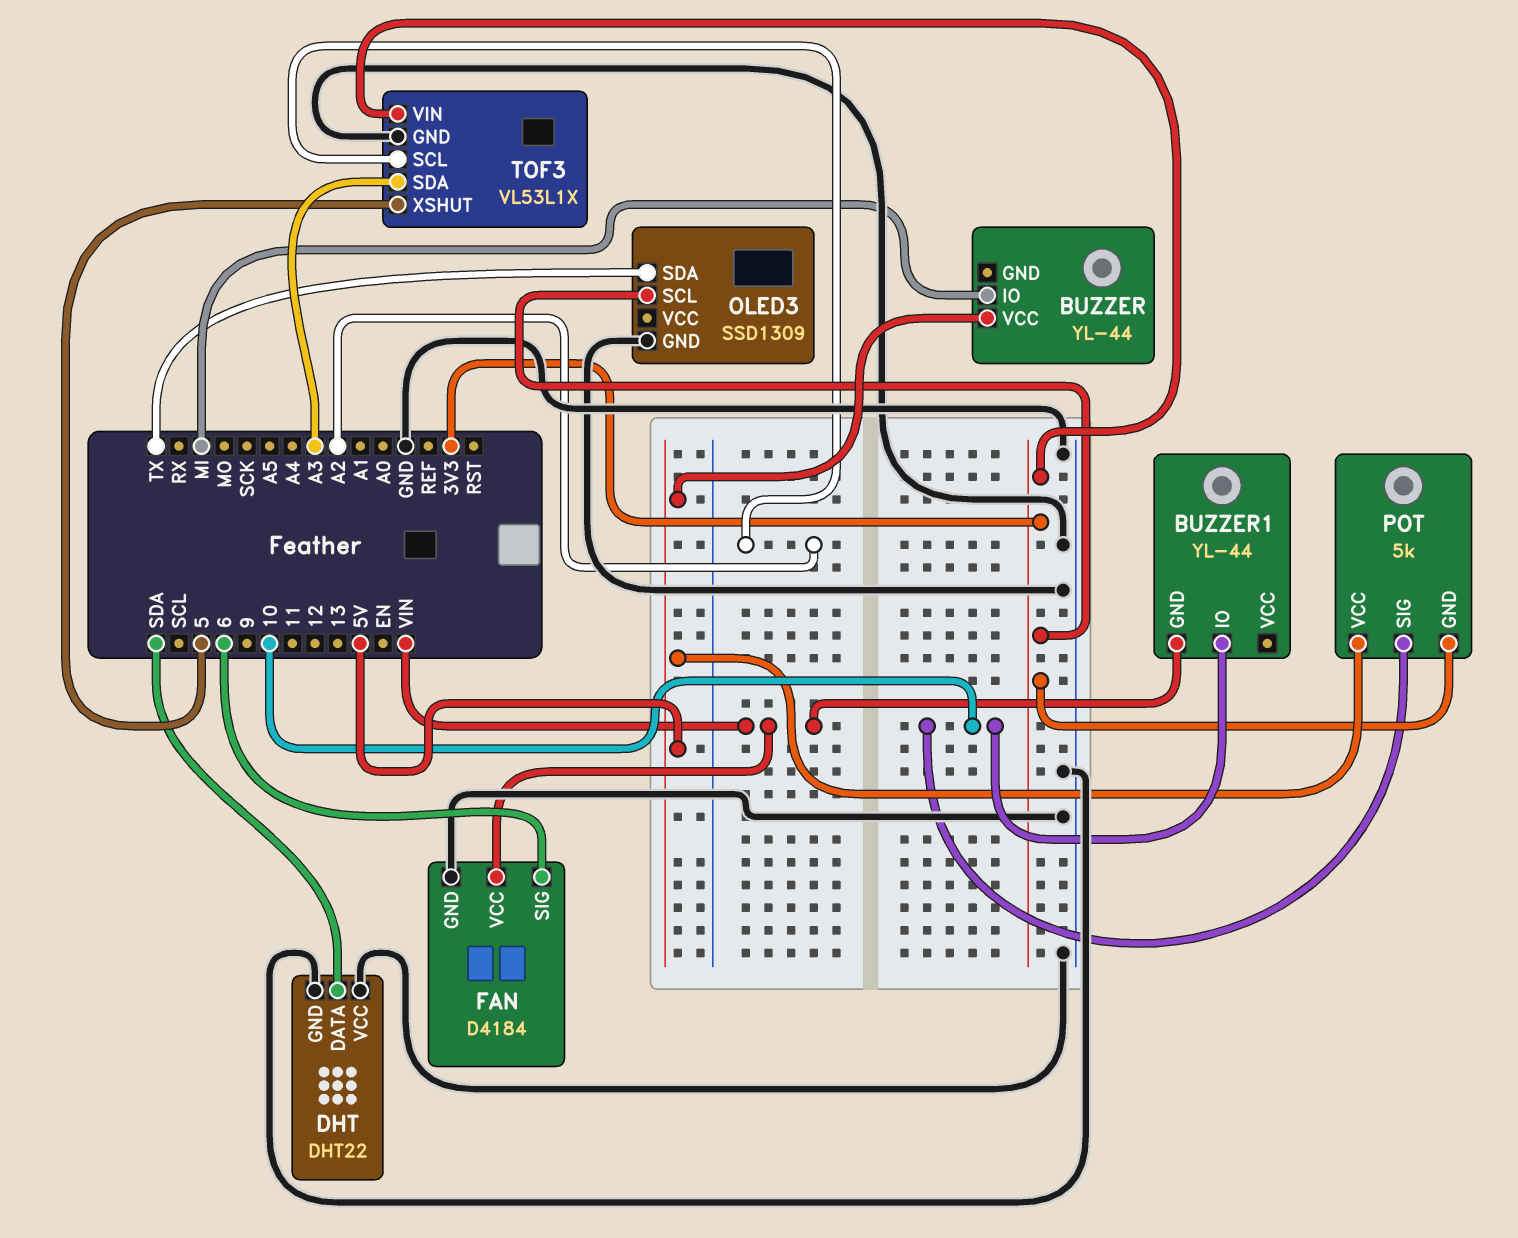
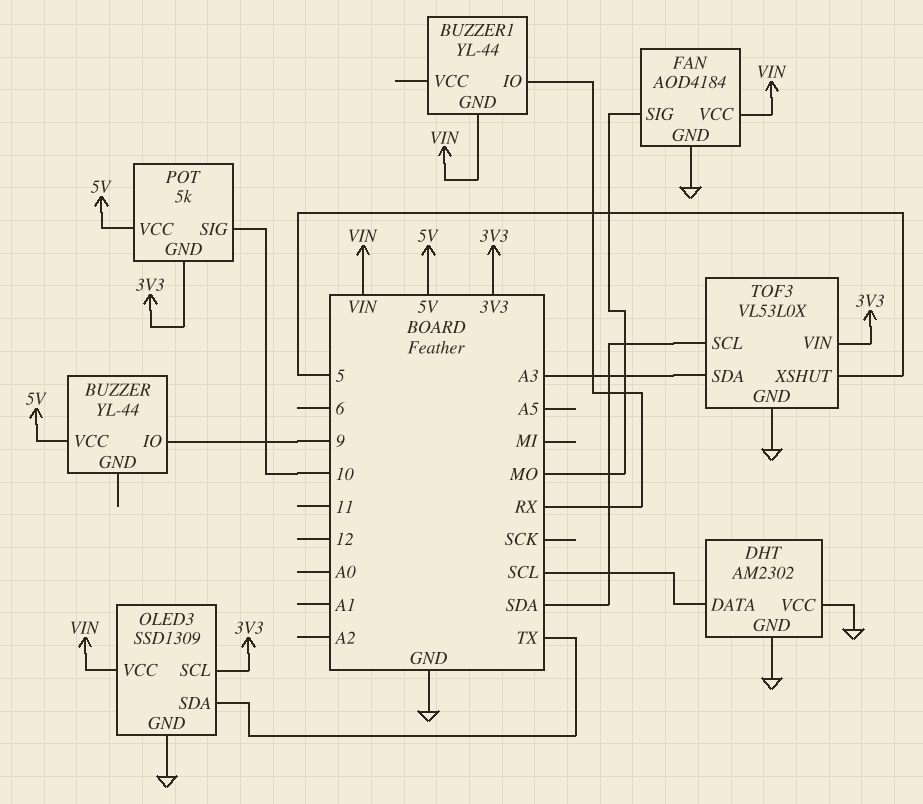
BUZZER pin IO: MI -> 9
BUZZER1 pin IO: 10 -> RX
DHT: DHT22 -> AM2302
DHT pin DATA: SDA -> SCL
FAN: D4184 -> AOD4184
FAN pin SIG: 6 -> MO
OLED3 pin VCC: none -> VIN
TOF3: VL53L1X -> VL53L0X
TOF3 pin SCL: A2 -> SDA

